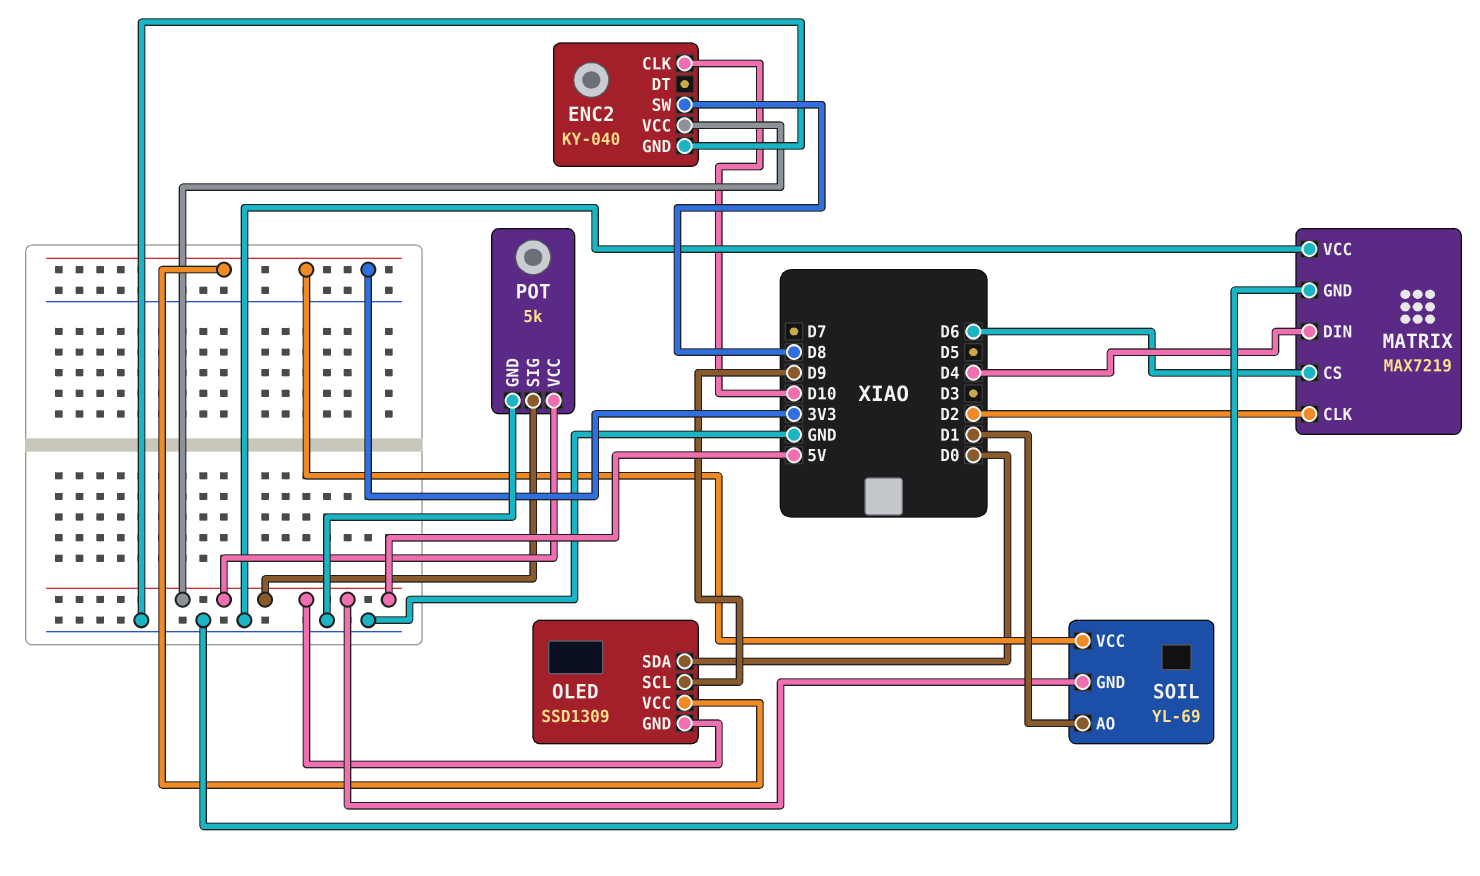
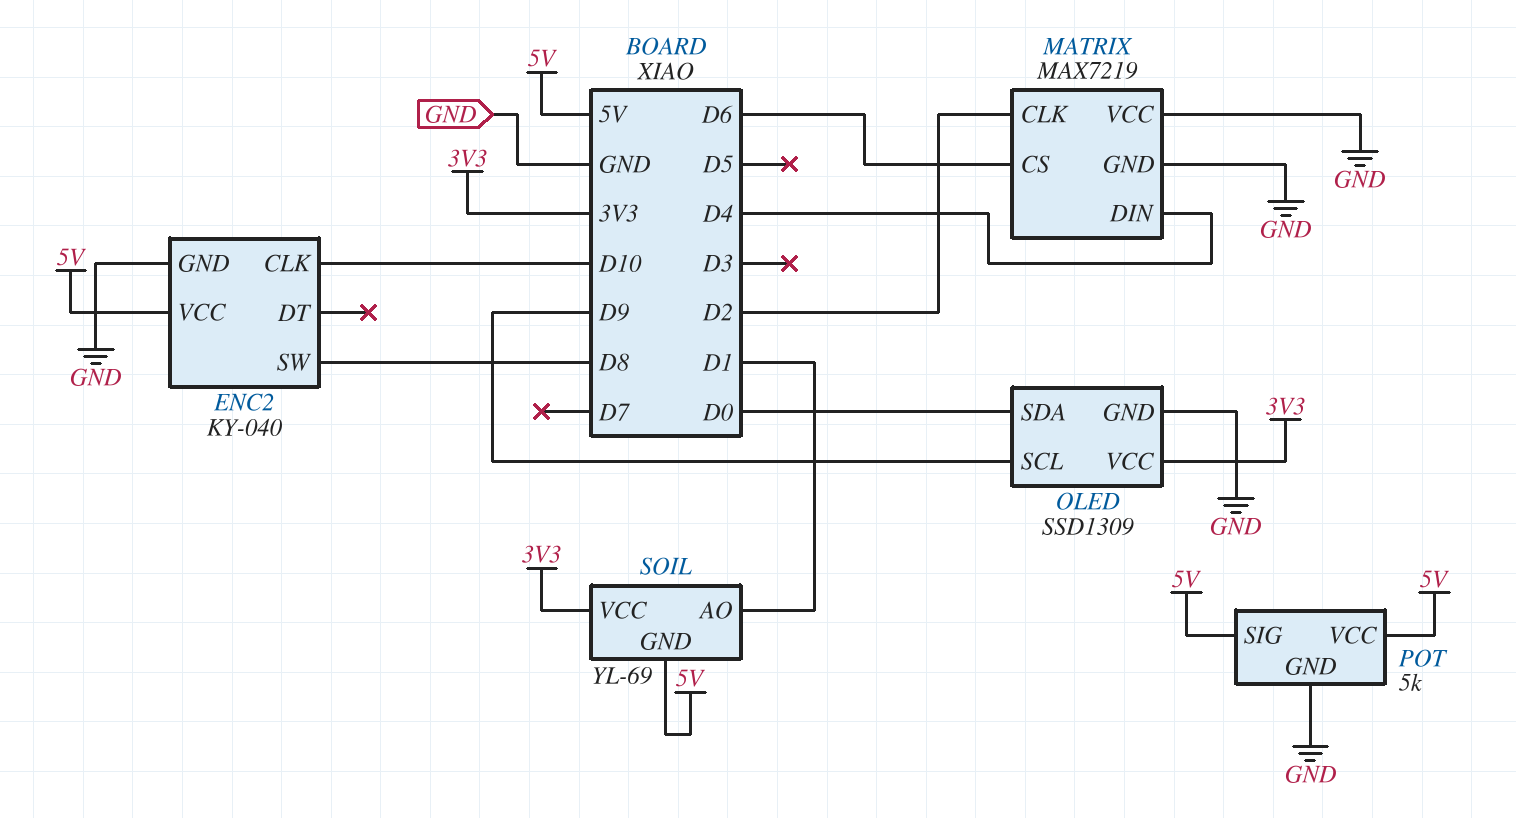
OLED pin GND: 5V -> GND

